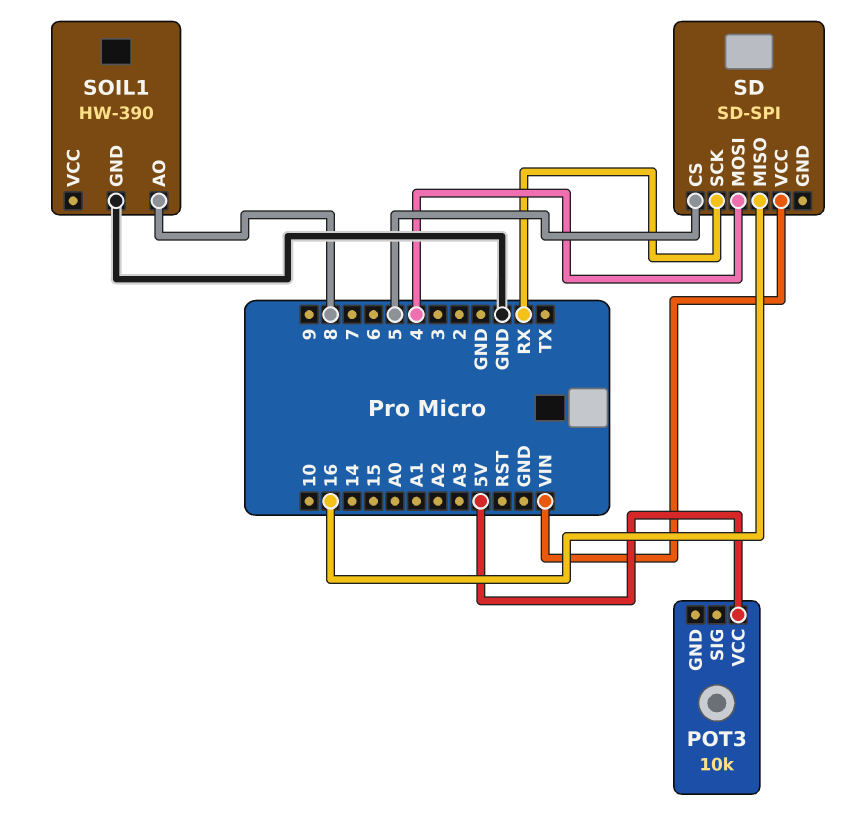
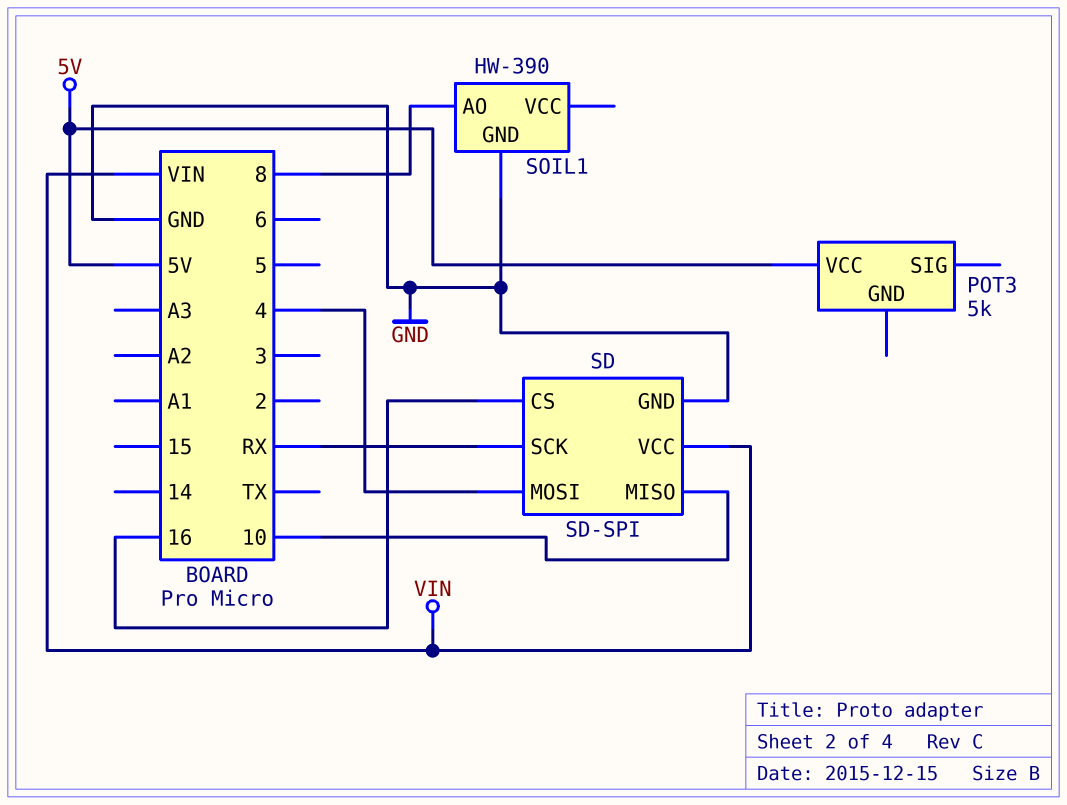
POT3: 10k -> 5k
SD pin CS: 5 -> 16
SD pin GND: none -> GND
SD pin MISO: 16 -> 10

